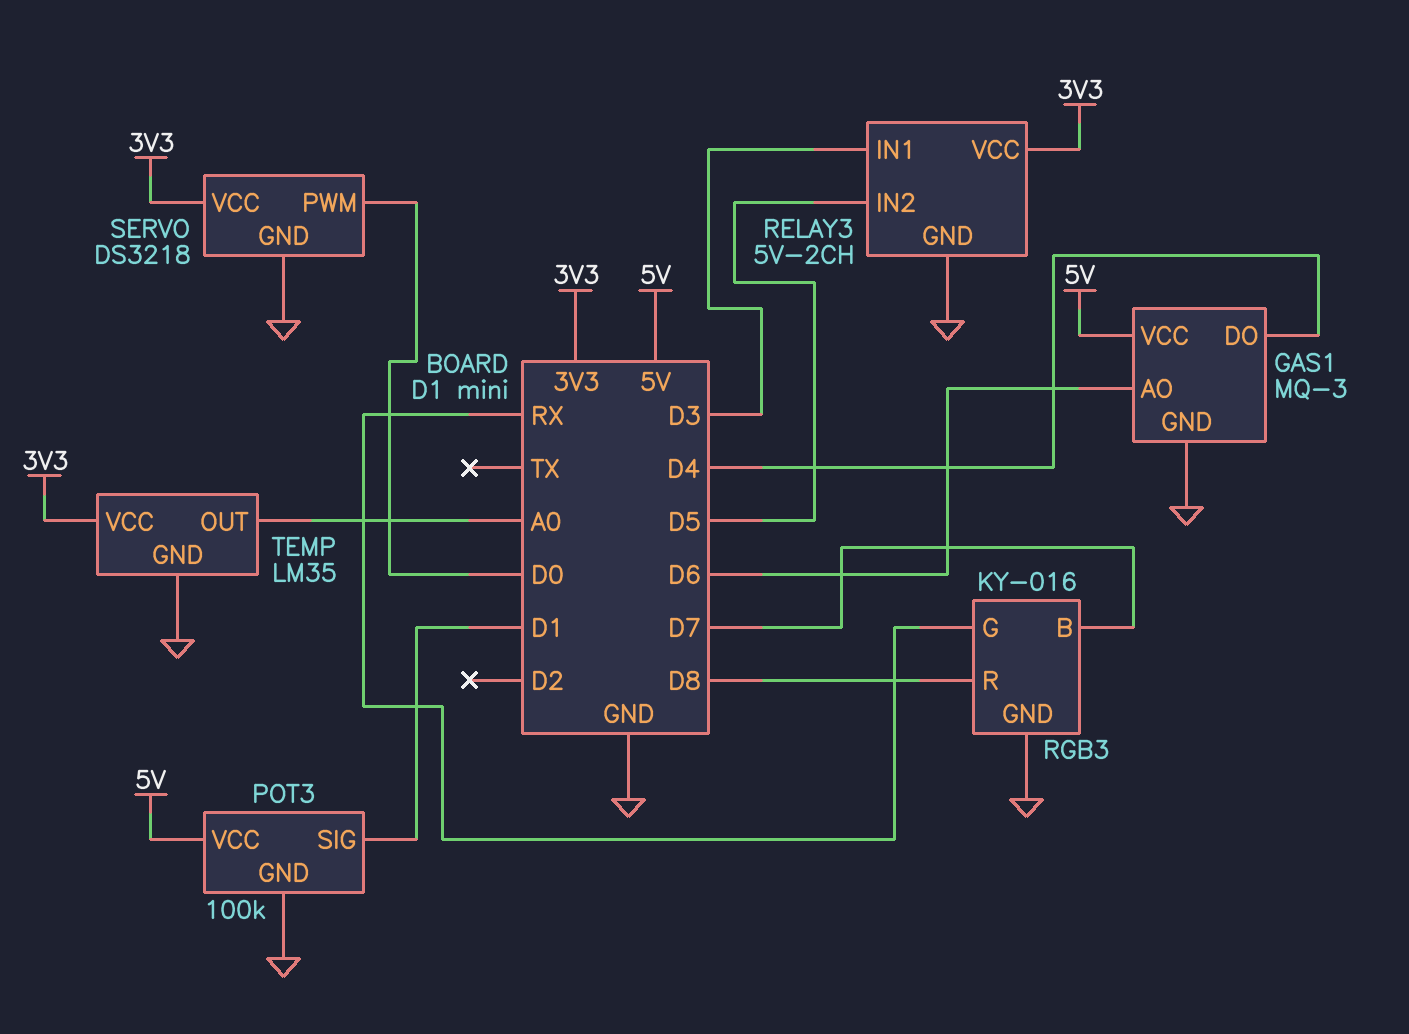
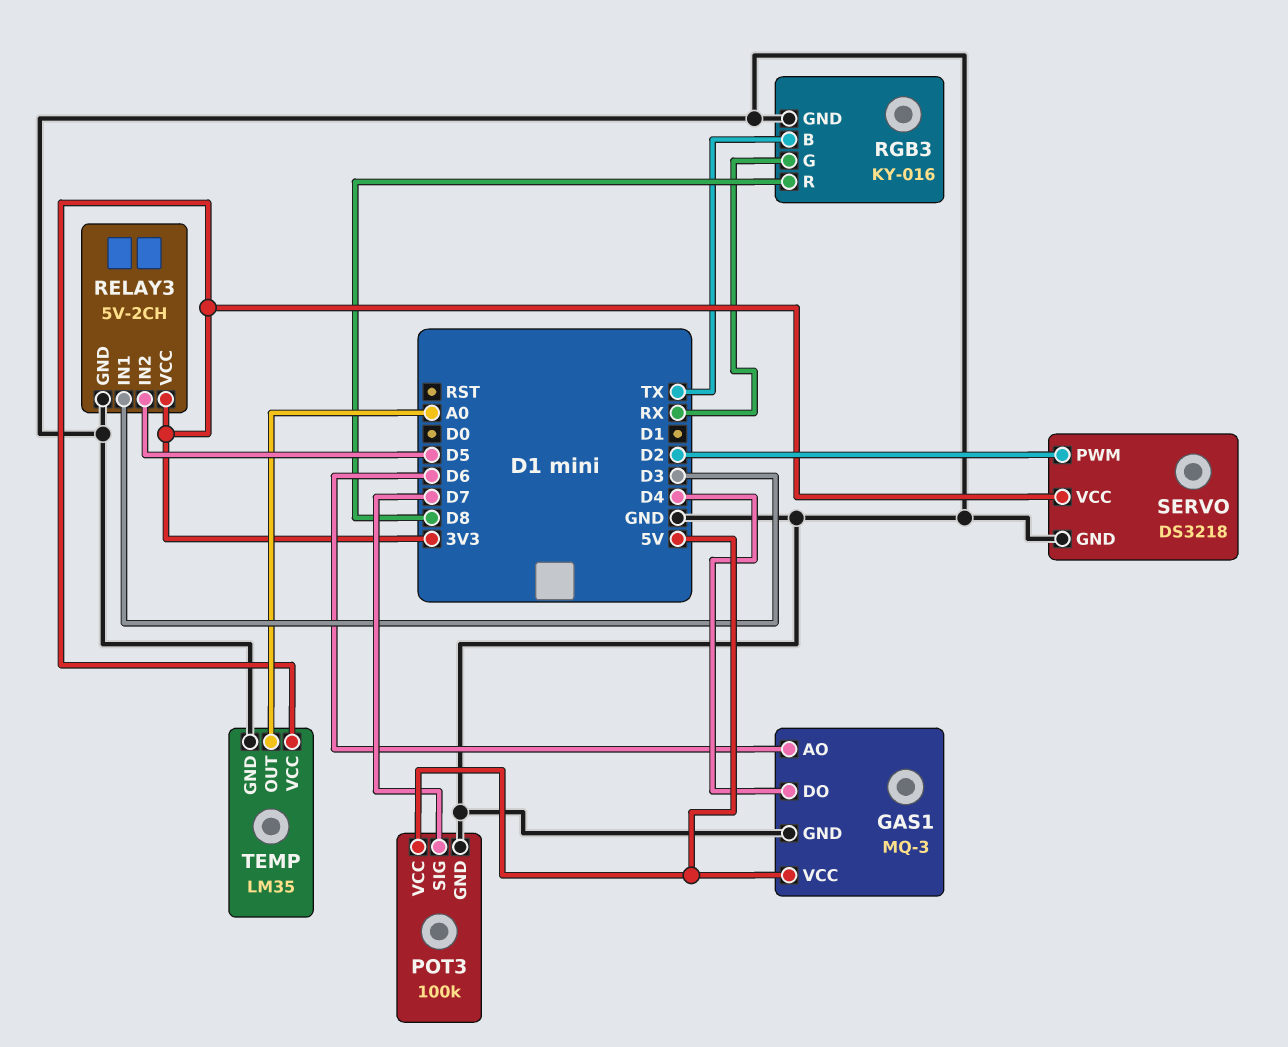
POT3 pin SIG: D1 -> D7
RGB3 pin B: D7 -> TX
SERVO pin PWM: D0 -> D2

